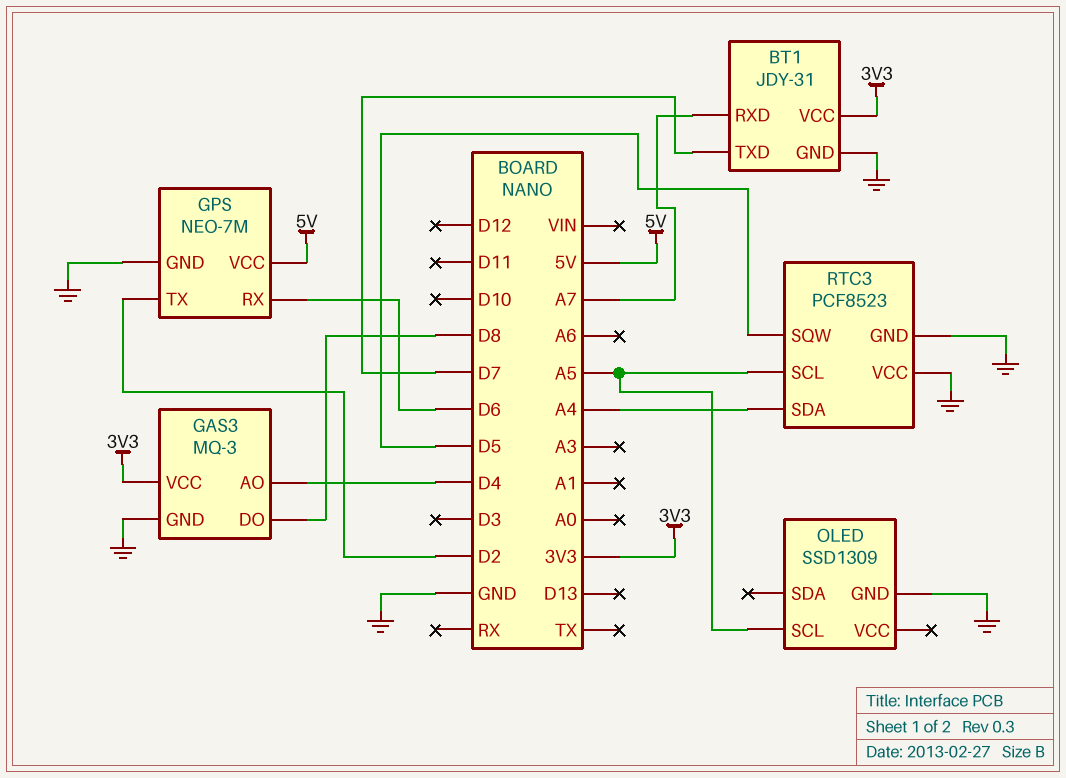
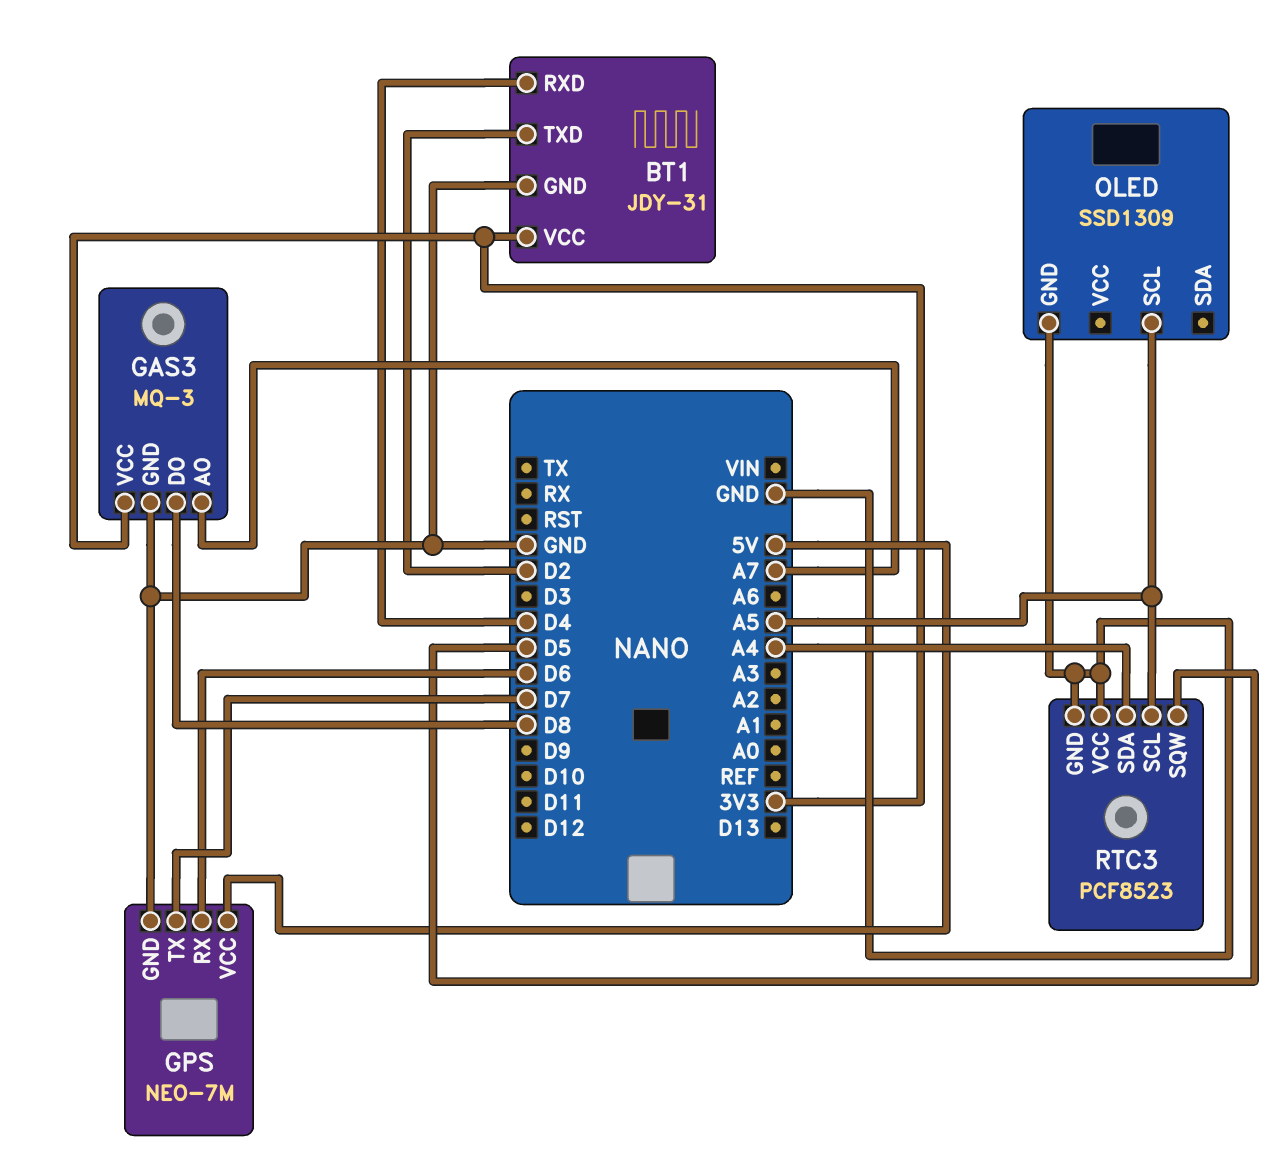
BT1 pin RXD: A7 -> D4
BT1 pin TXD: D7 -> D2
GAS3 pin AO: D4 -> A7
GPS pin TX: D2 -> D7

